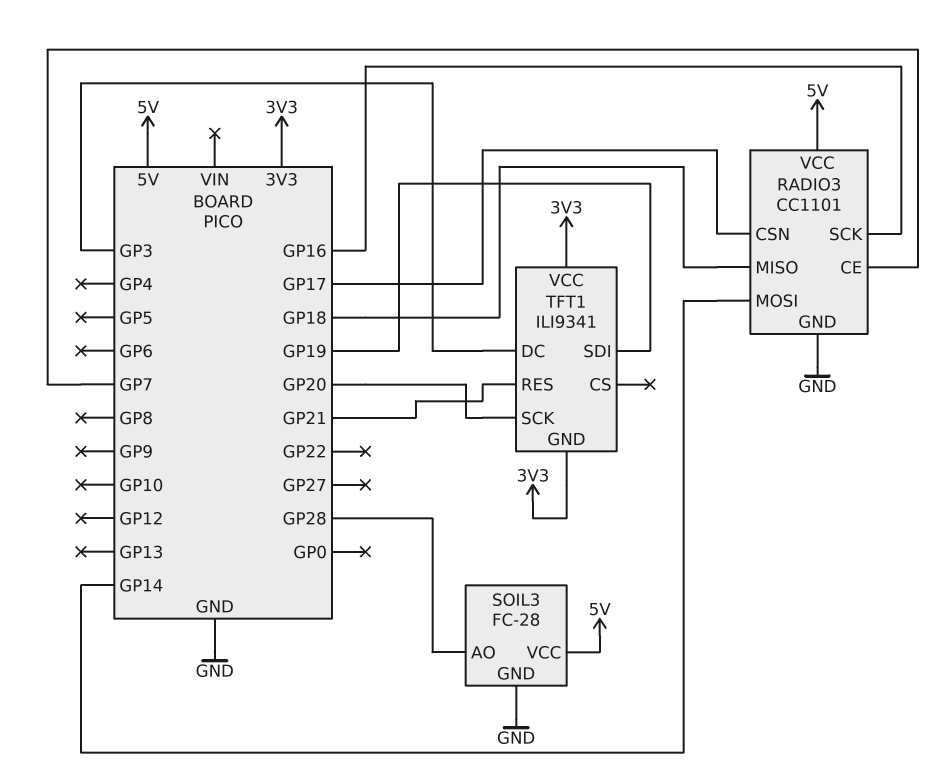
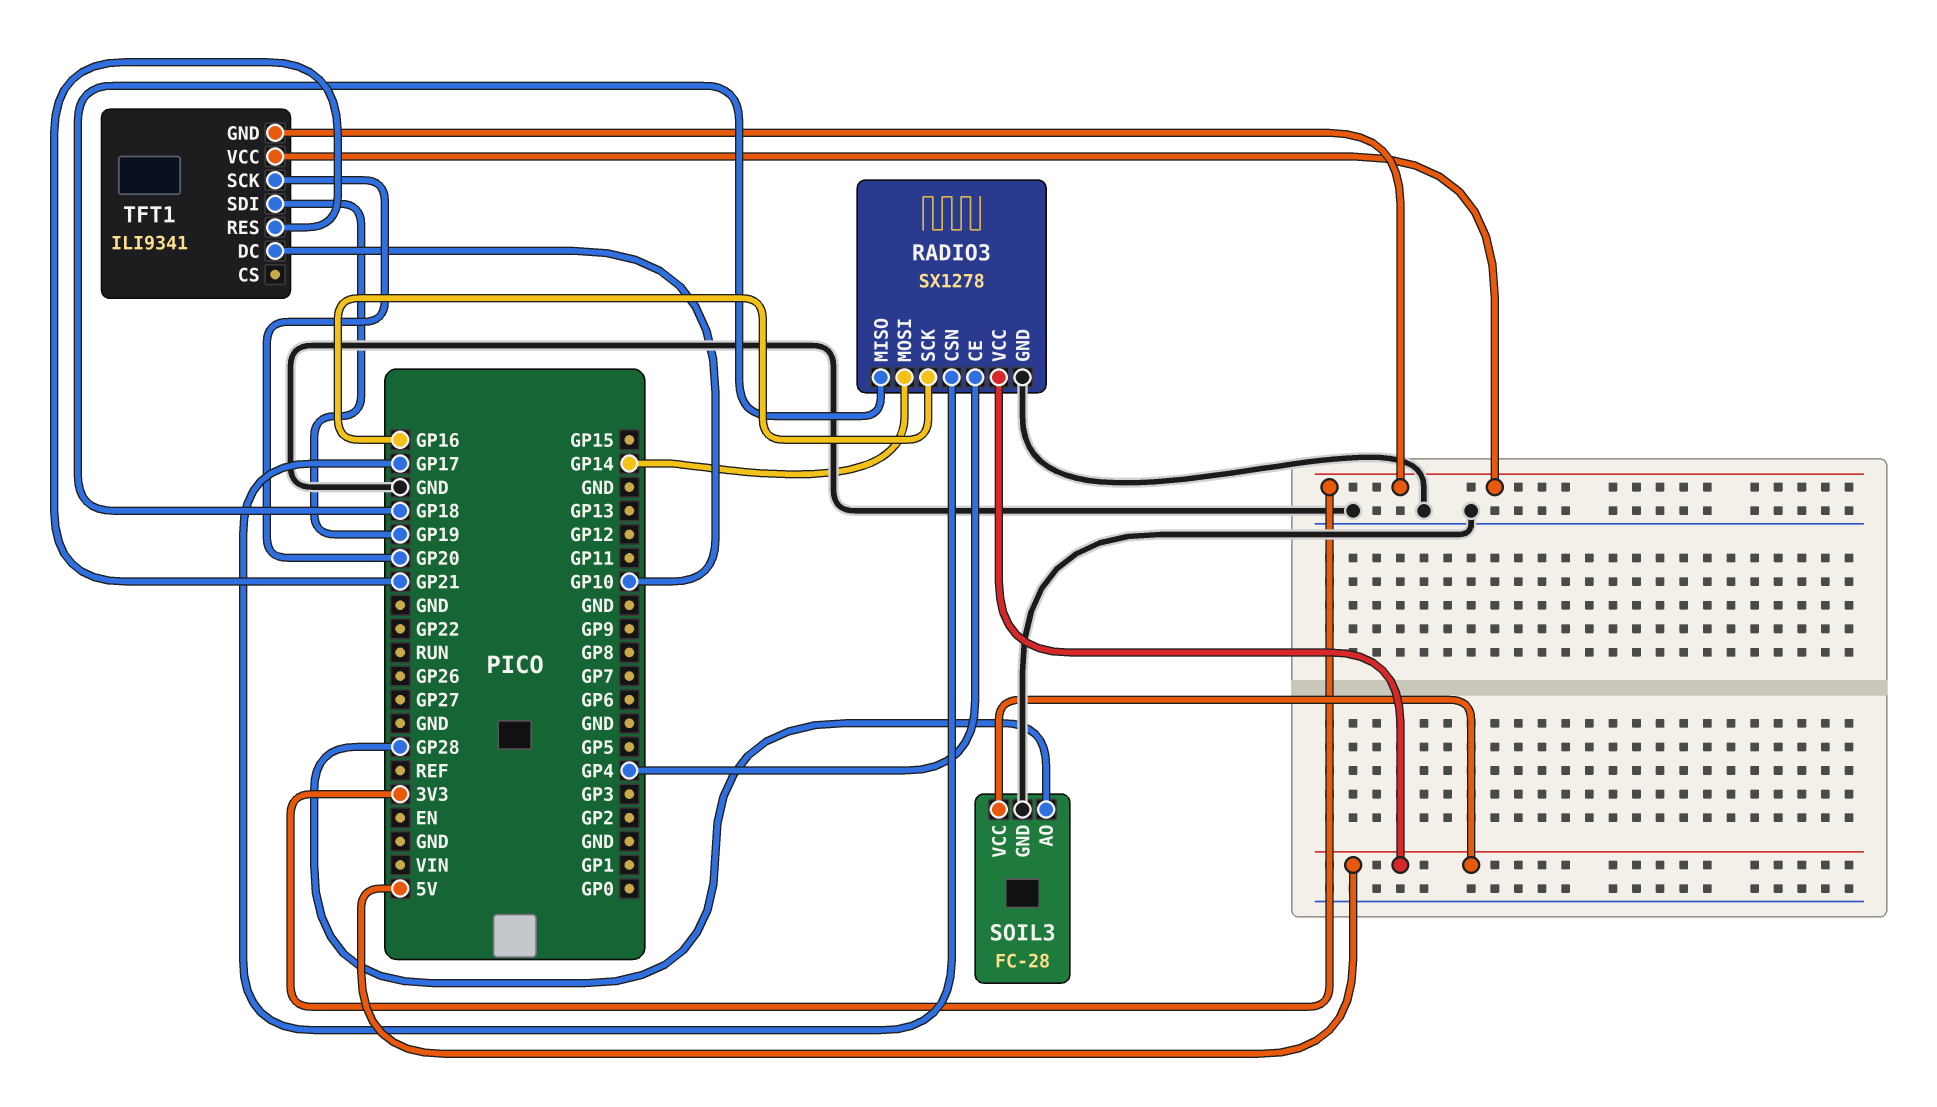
RADIO3: CC1101 -> SX1278
RADIO3 pin CE: GP7 -> GP4
TFT1 pin DC: GP3 -> GP10

